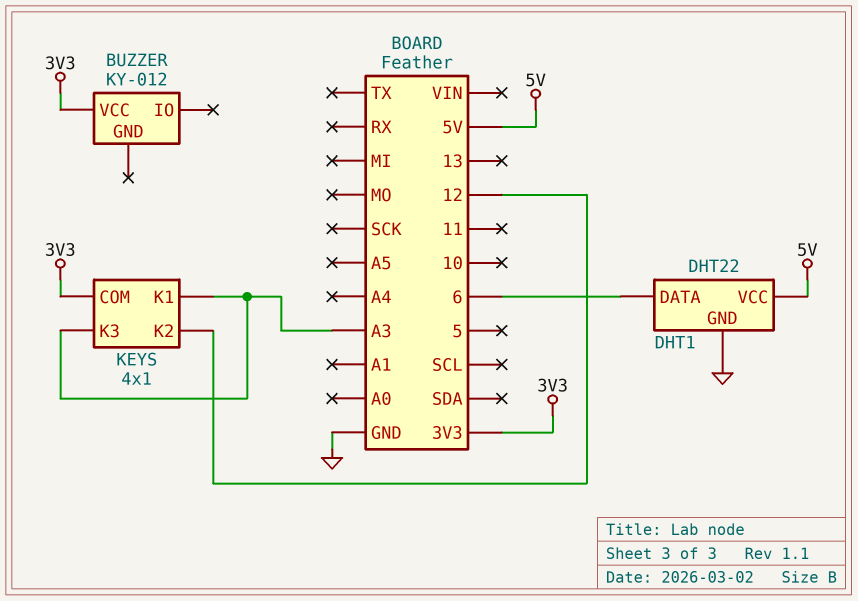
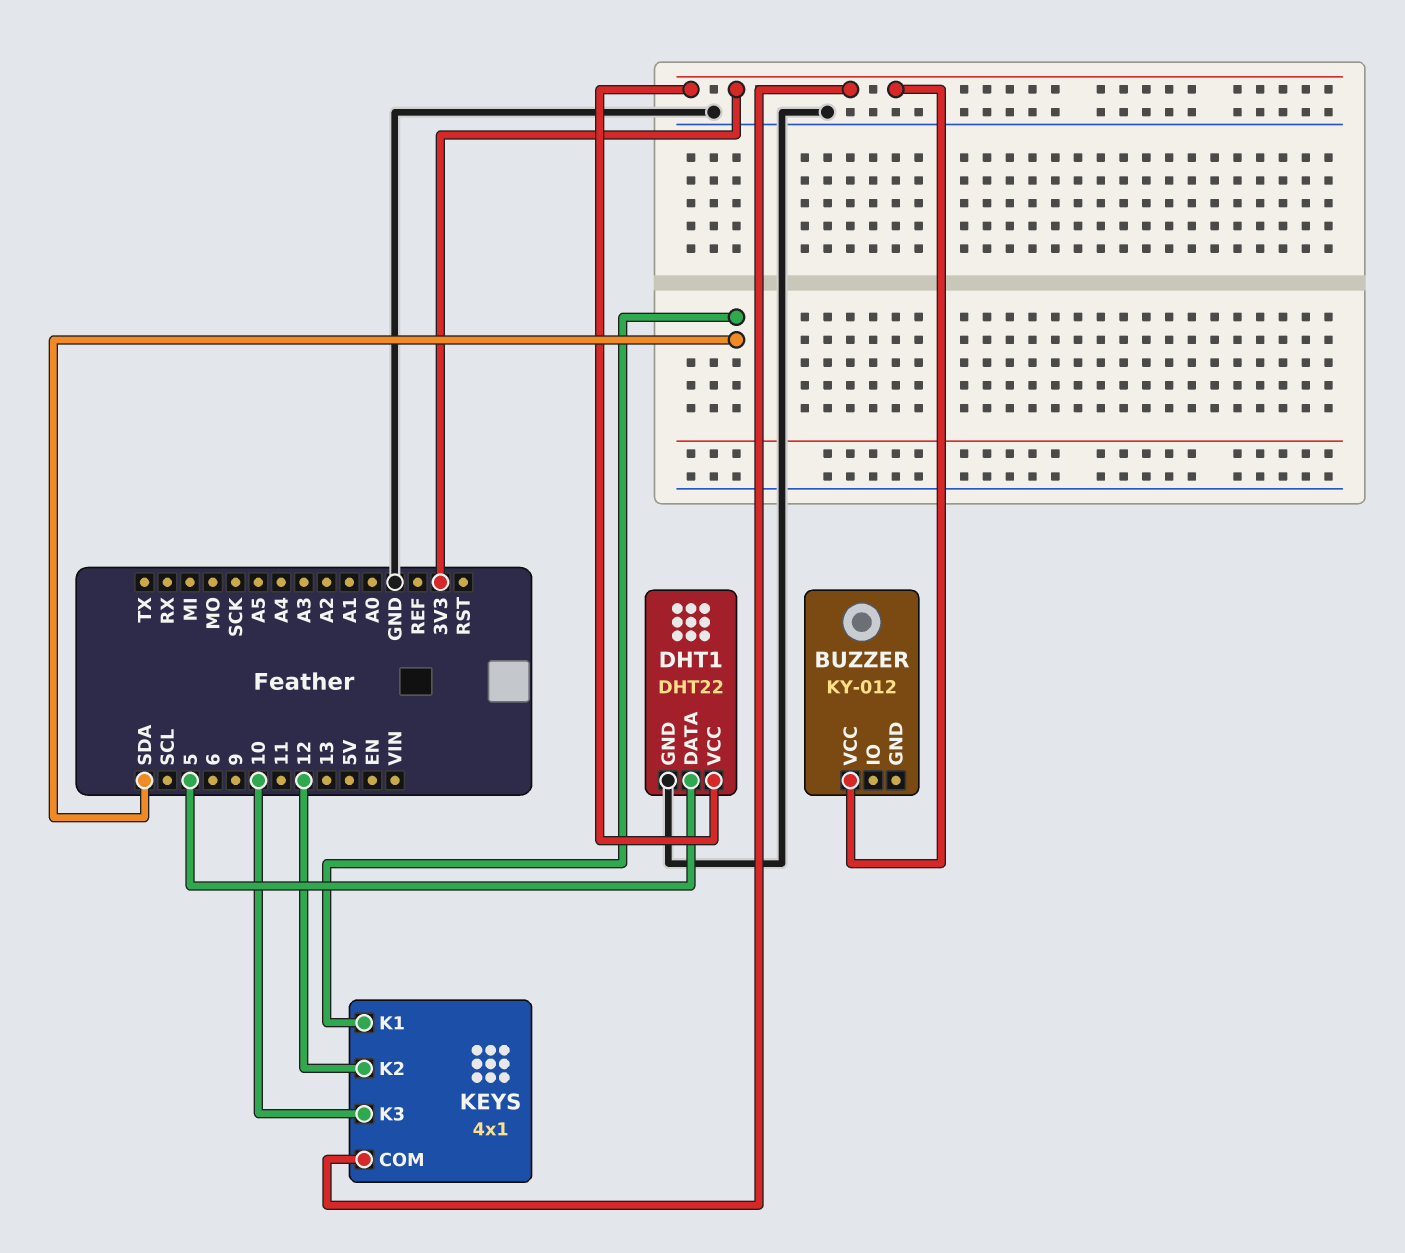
DHT1 pin DATA: 6 -> 5
DHT1 pin VCC: 5V -> 3V3
KEYS pin K1: A3 -> SDA
KEYS pin K3: A3 -> 10

